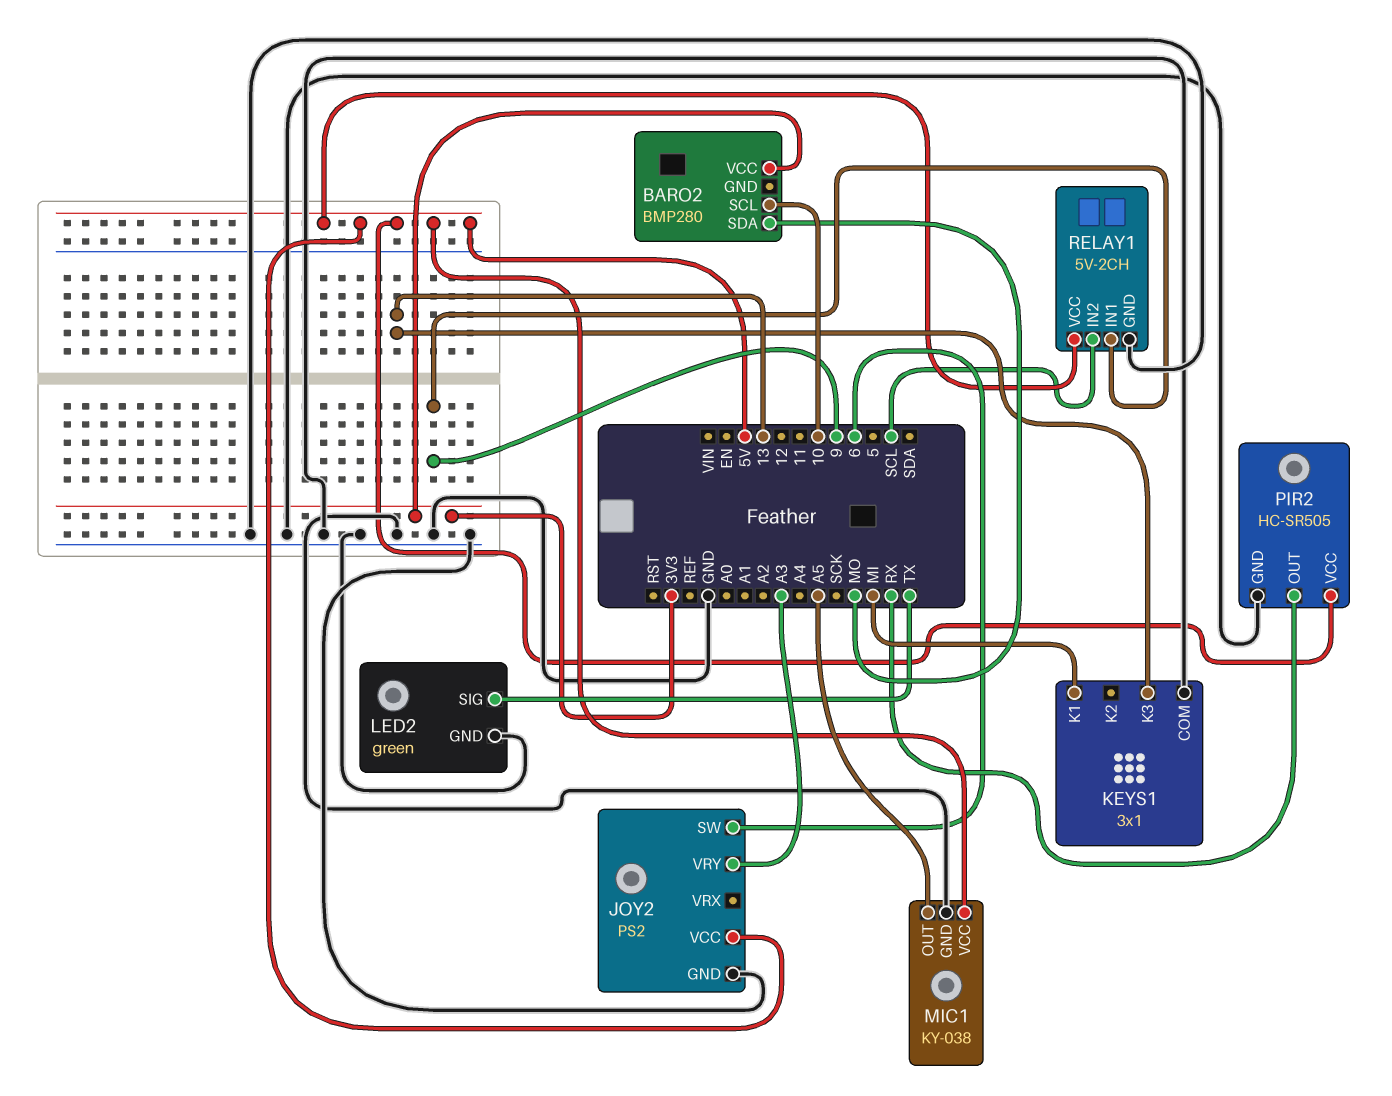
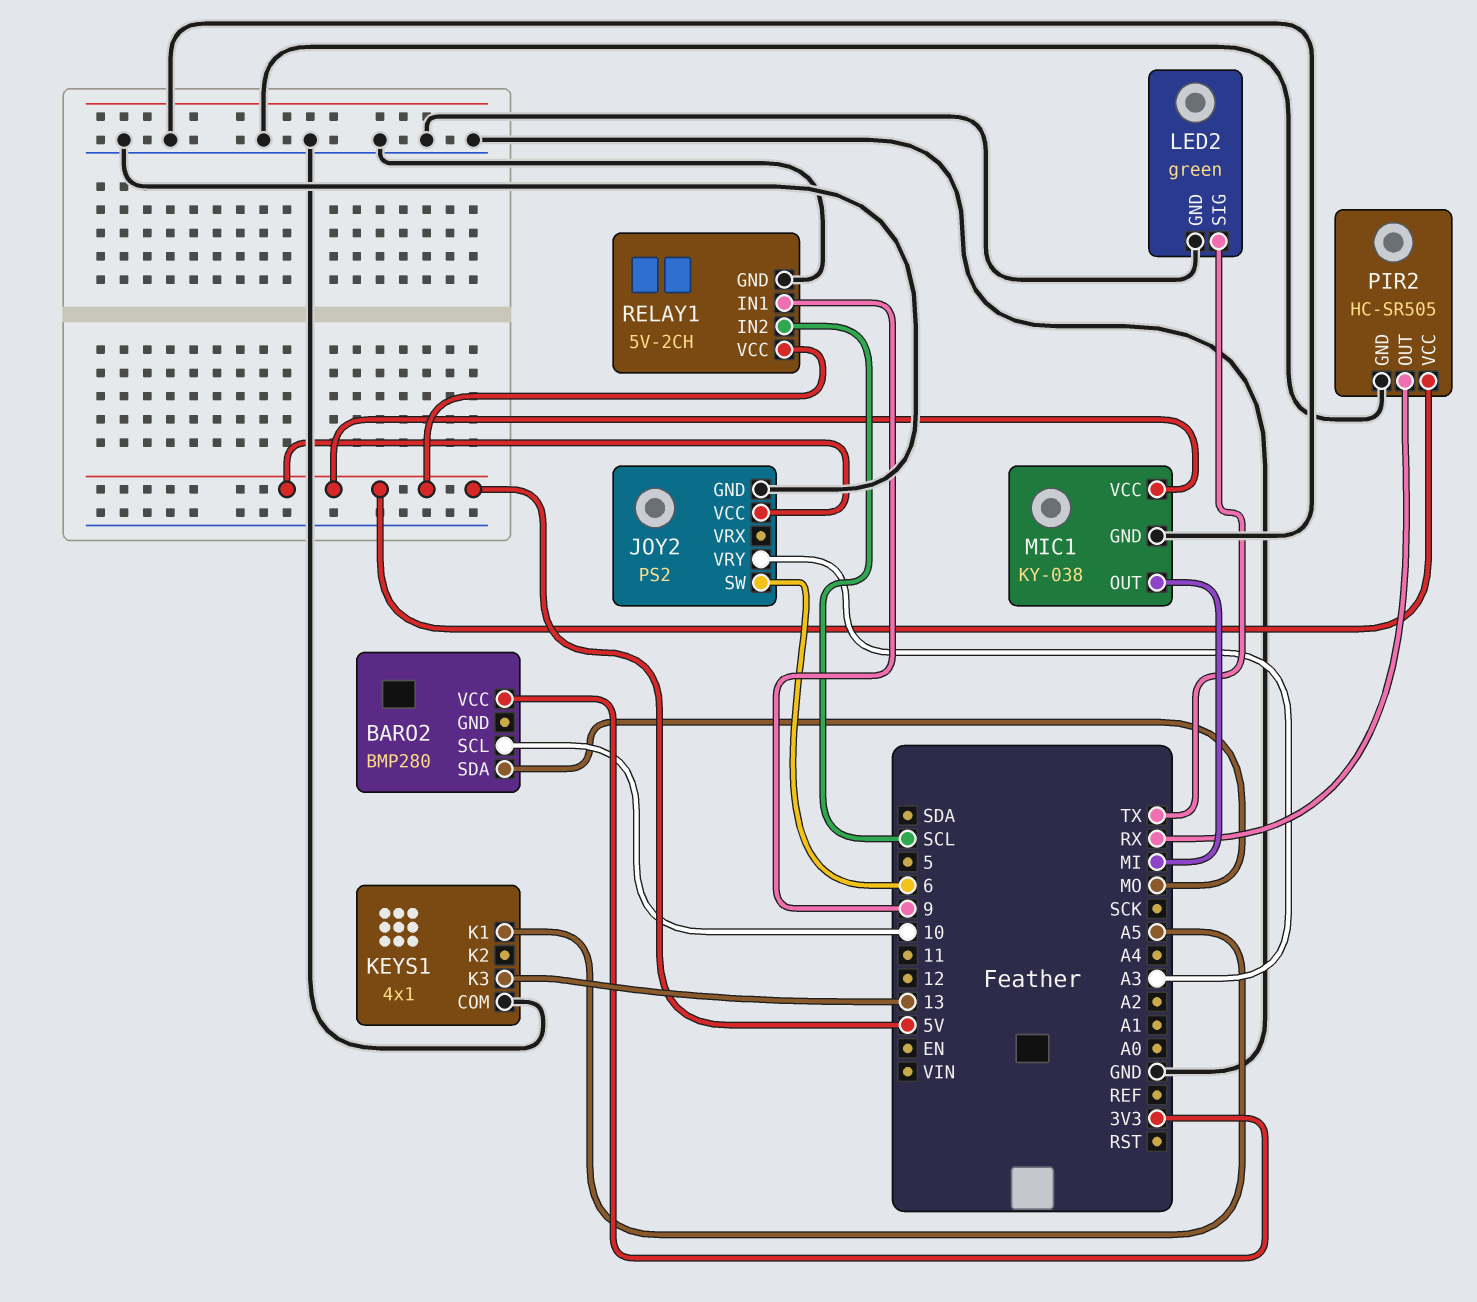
KEYS1: 3x1 -> 4x1
KEYS1 pin K1: MI -> A5
MIC1 pin OUT: A5 -> MI

